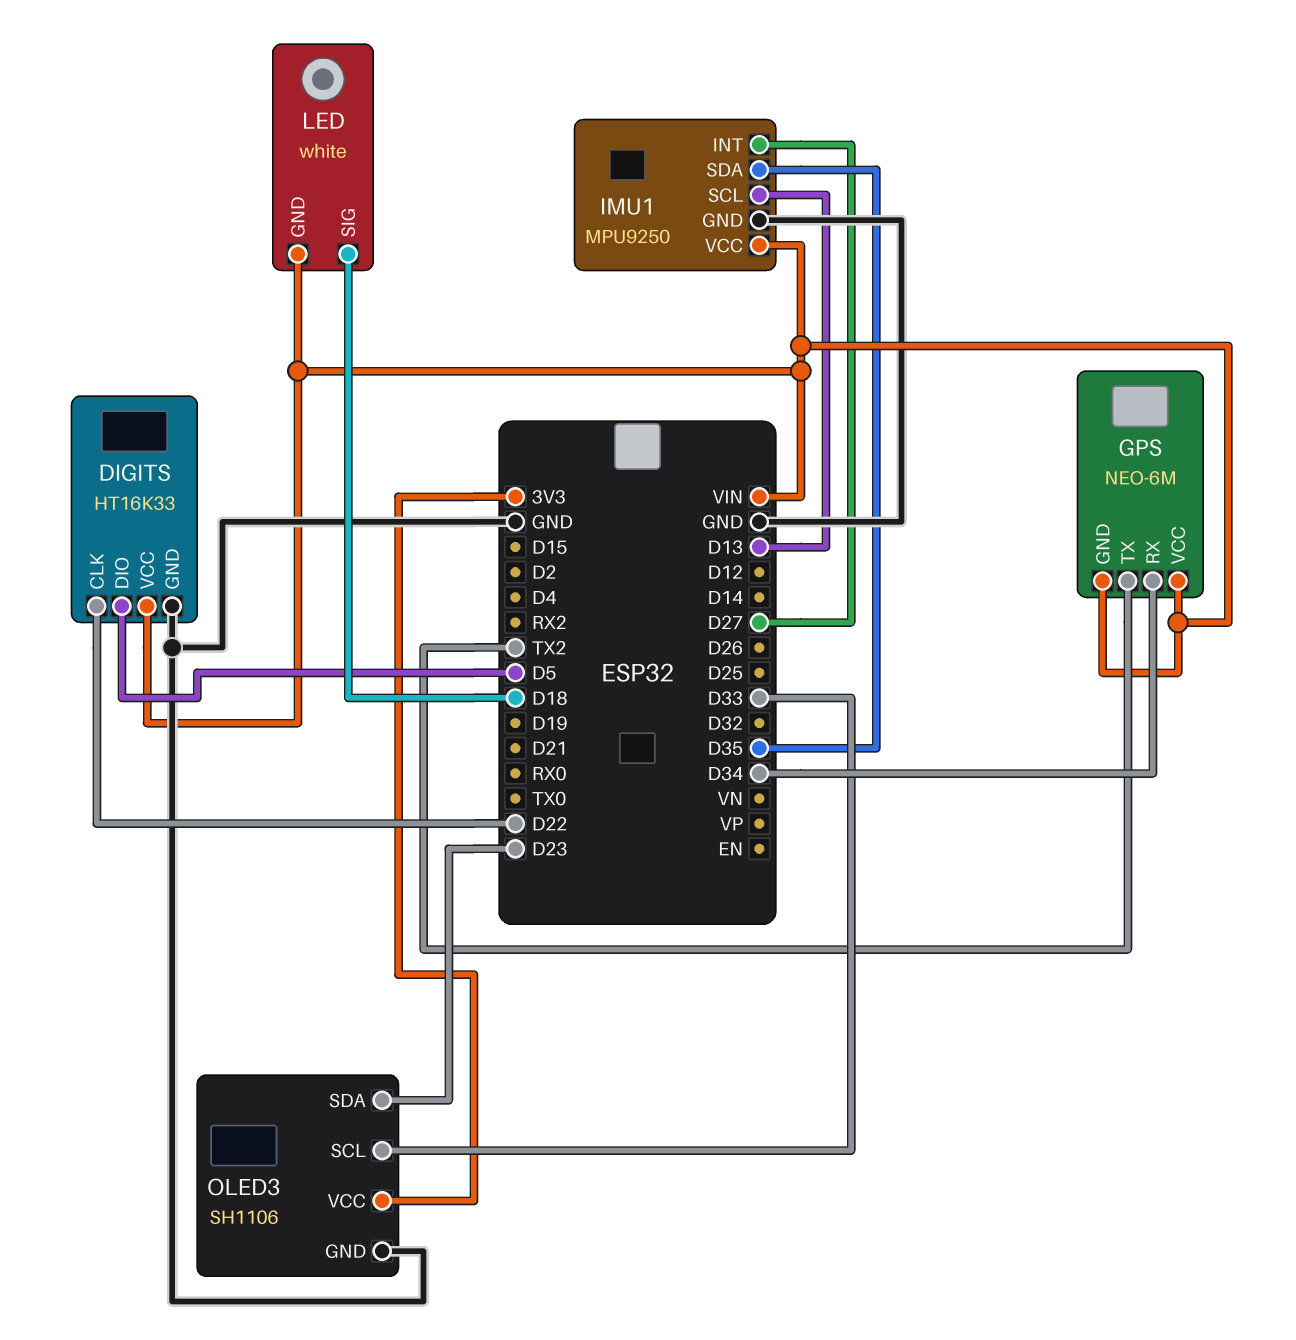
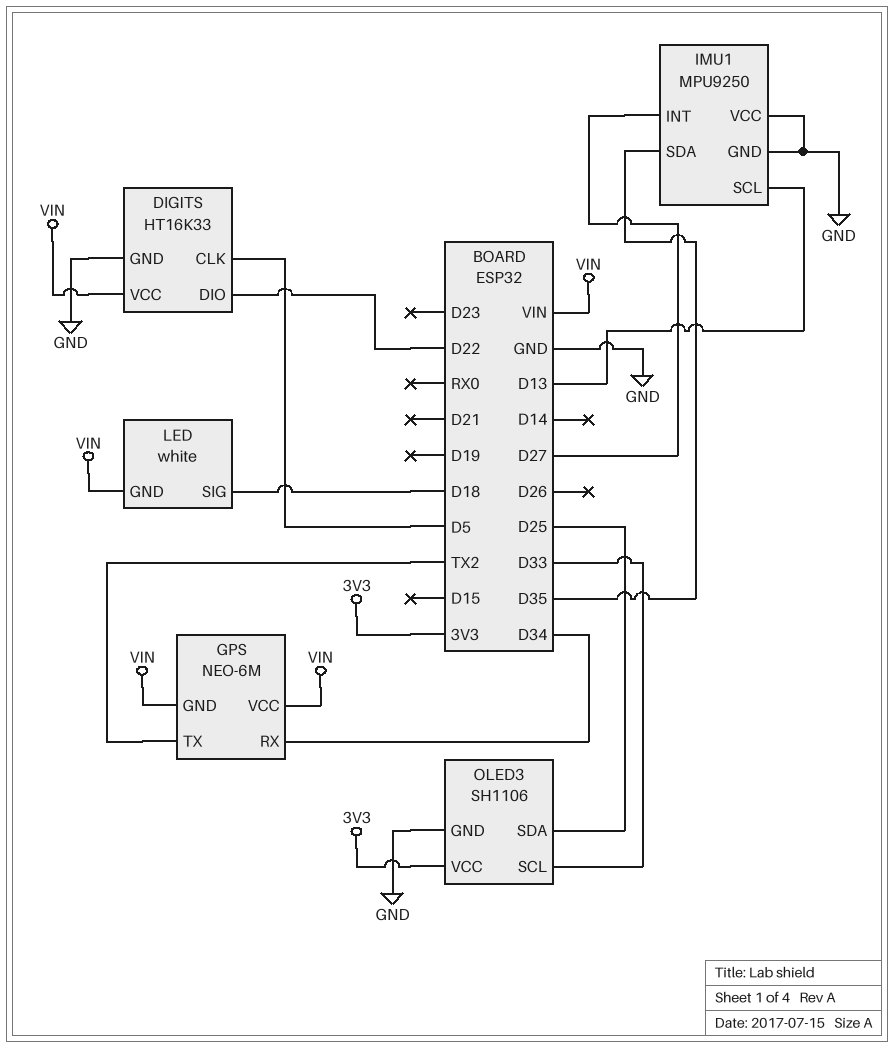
DIGITS pin CLK: D22 -> D5
DIGITS pin DIO: D5 -> D22
IMU1 pin VCC: VIN -> GND
OLED3 pin SDA: D23 -> D25

